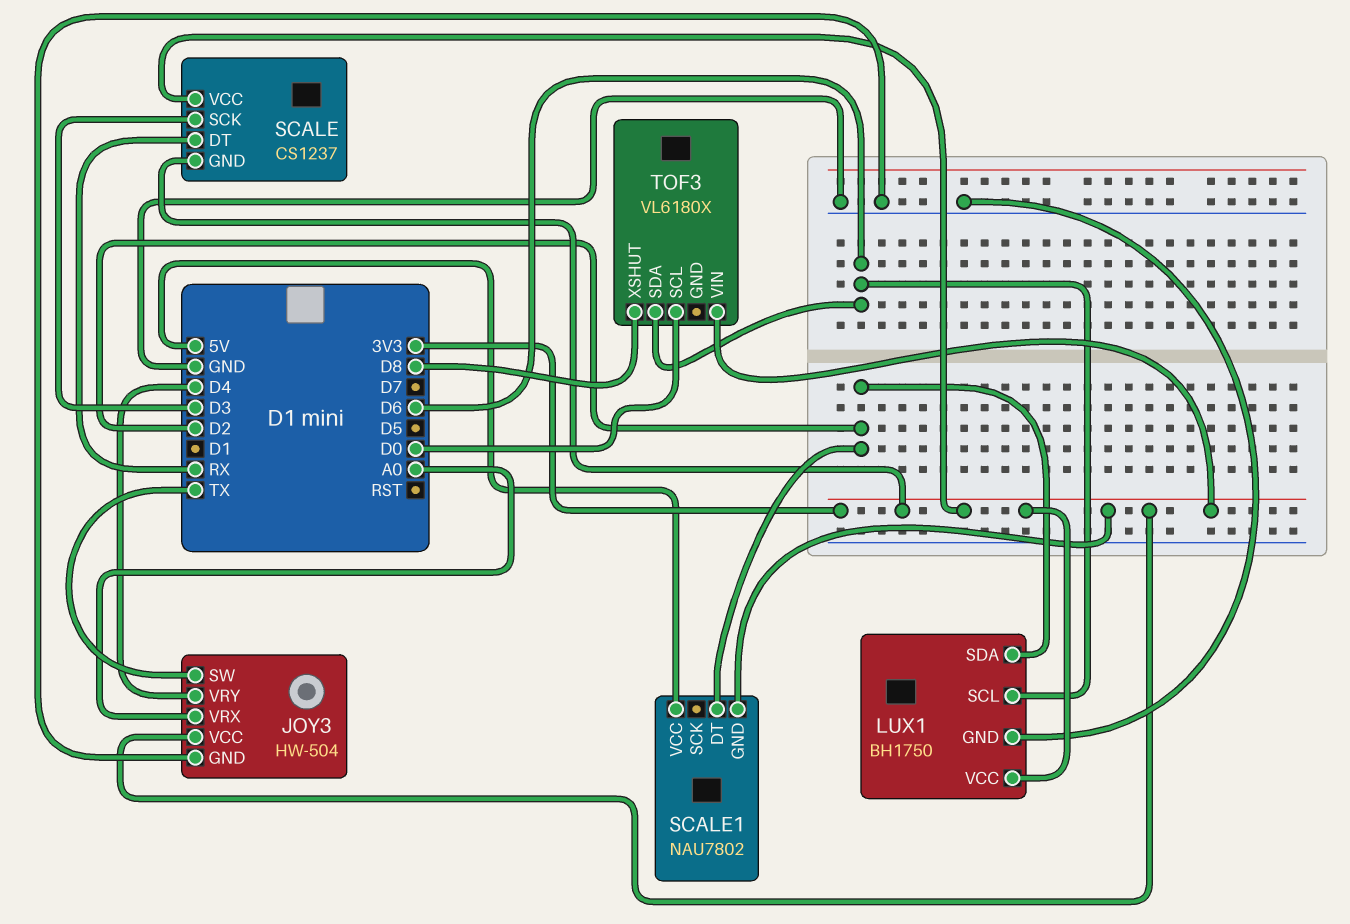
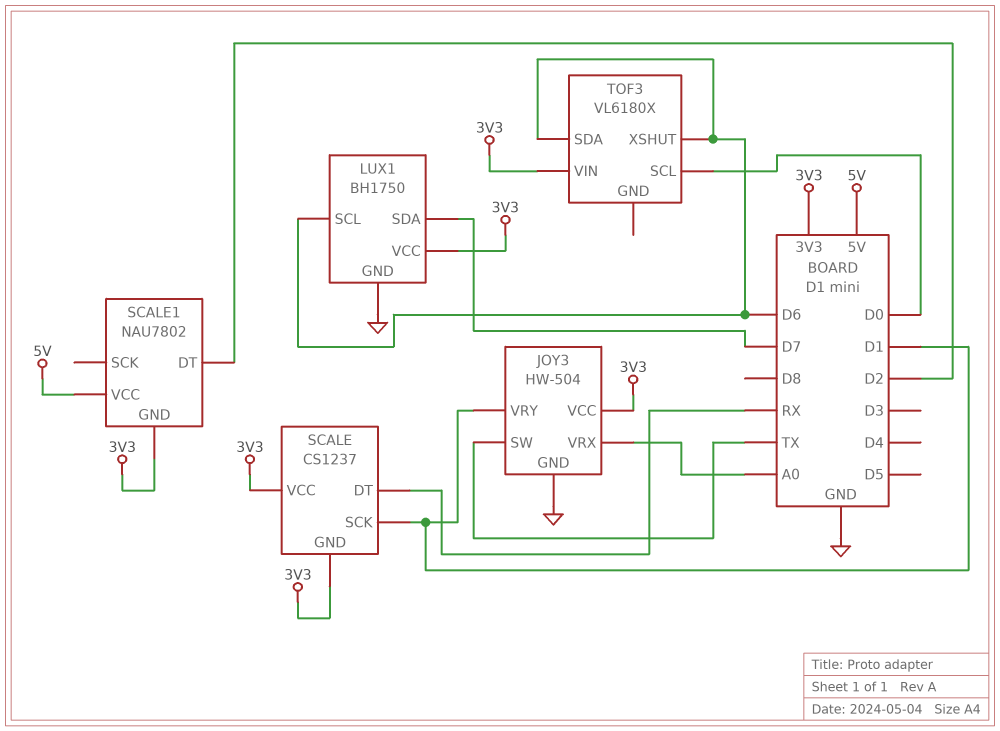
JOY3 pin VRY: D4 -> D1
LUX1 pin SDA: D2 -> D7
SCALE pin SCK: D3 -> D1
TOF3 pin XSHUT: D8 -> D6

